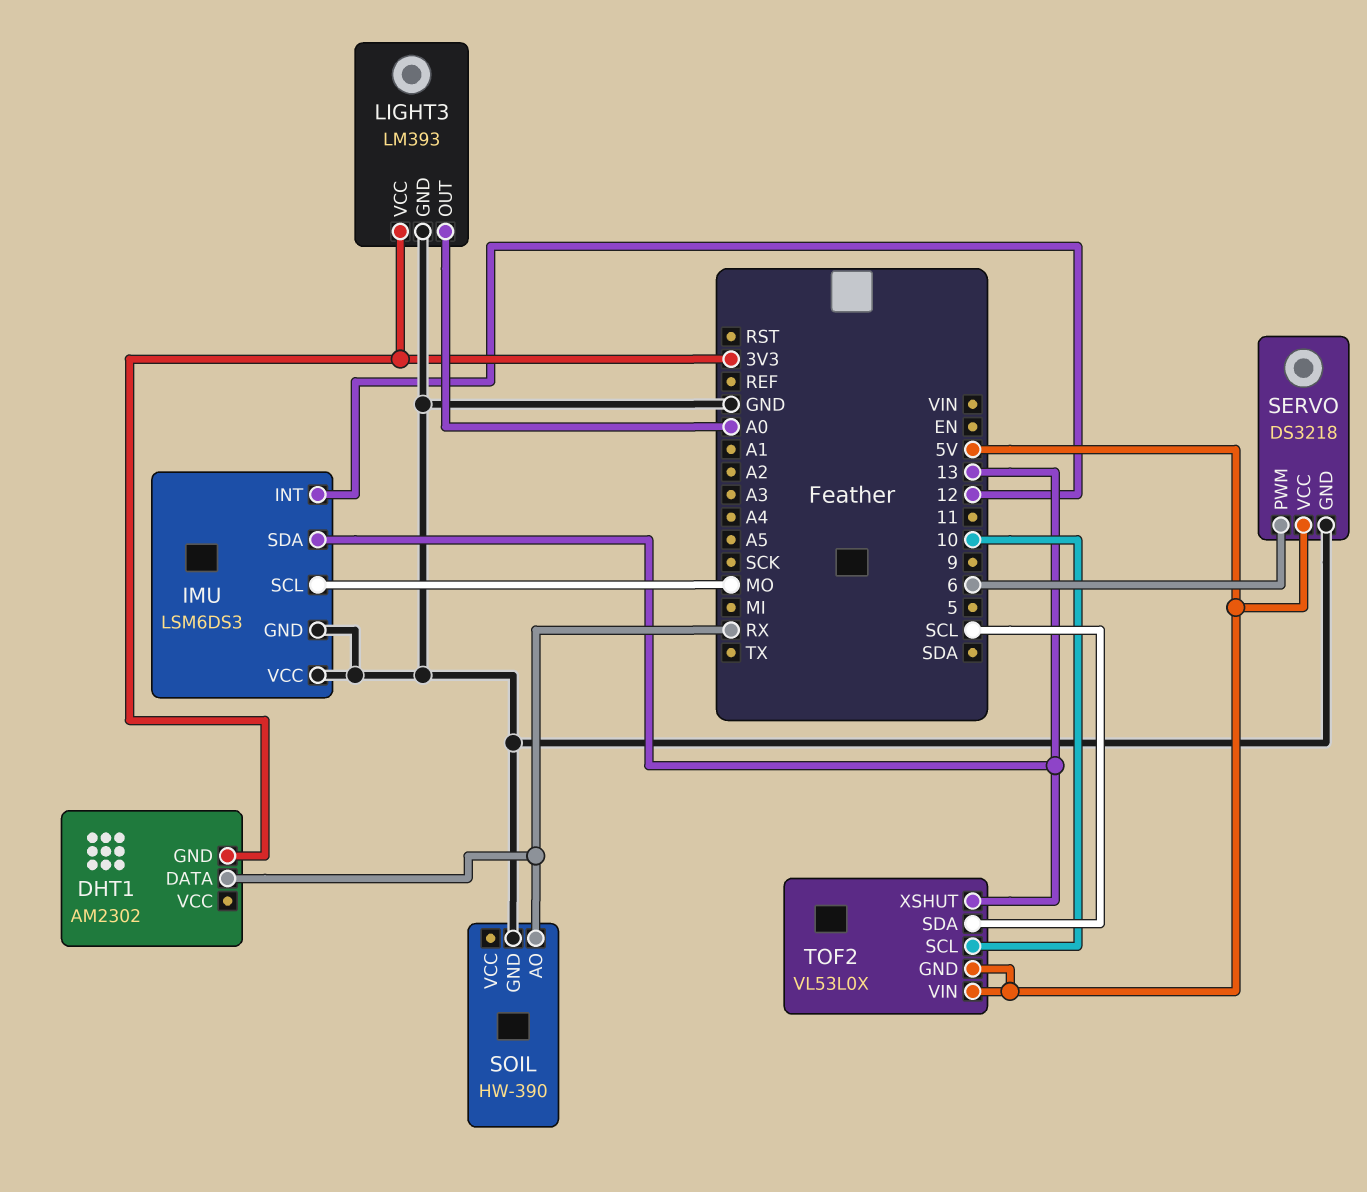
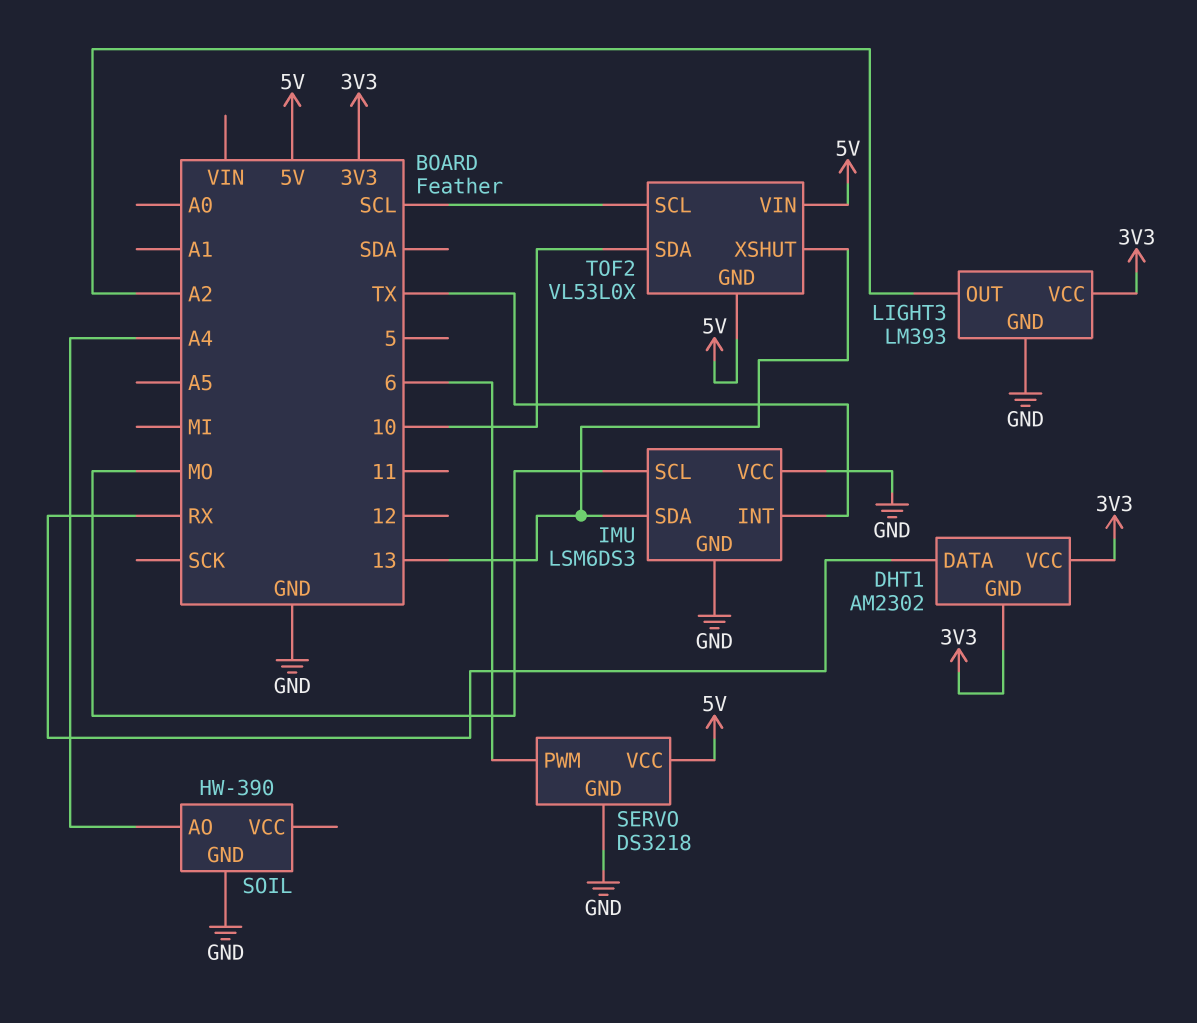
DHT1 pin VCC: none -> 3V3
IMU pin INT: 12 -> TX
LIGHT3 pin OUT: A0 -> A2
SOIL pin AO: RX -> A4
TOF2 pin SCL: 10 -> SCL
TOF2 pin SDA: SCL -> 10

